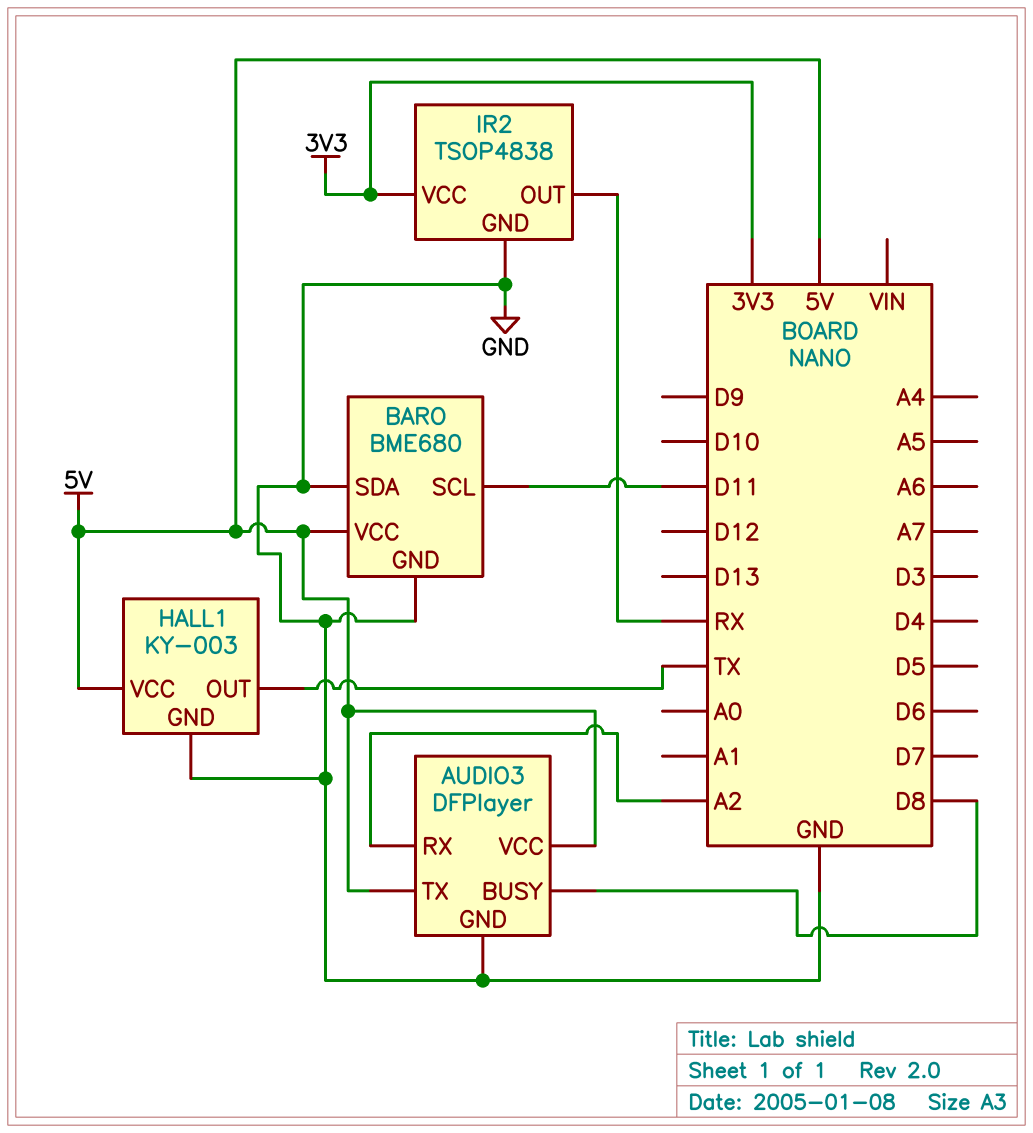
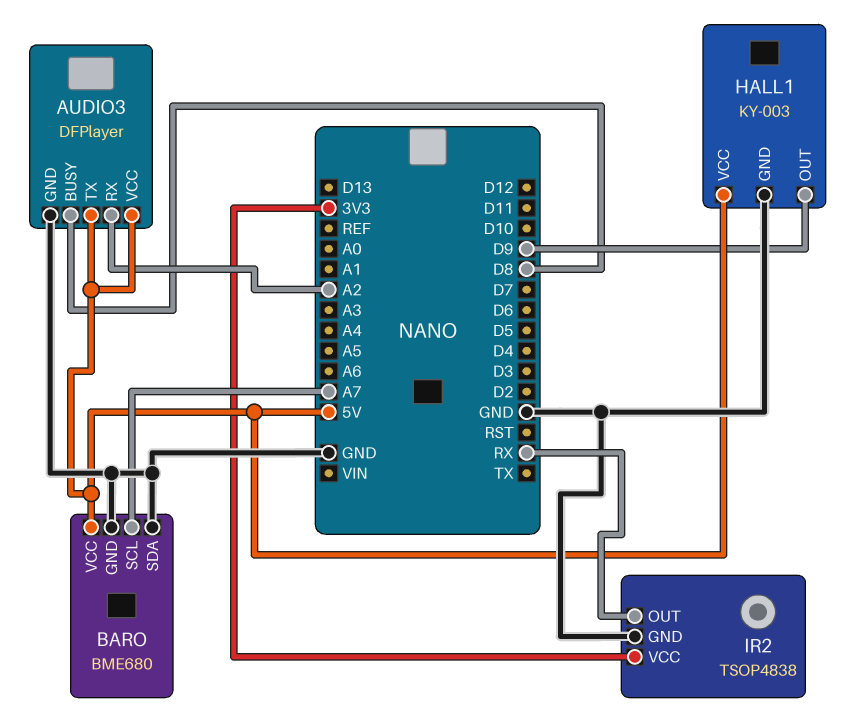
BARO pin SCL: D11 -> A7
HALL1 pin OUT: TX -> D9

